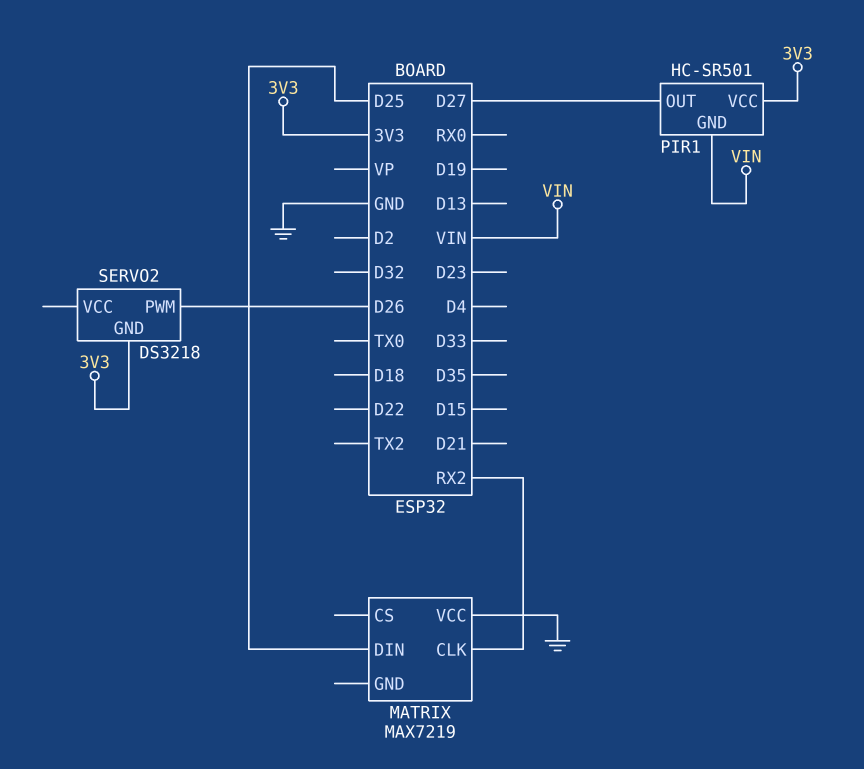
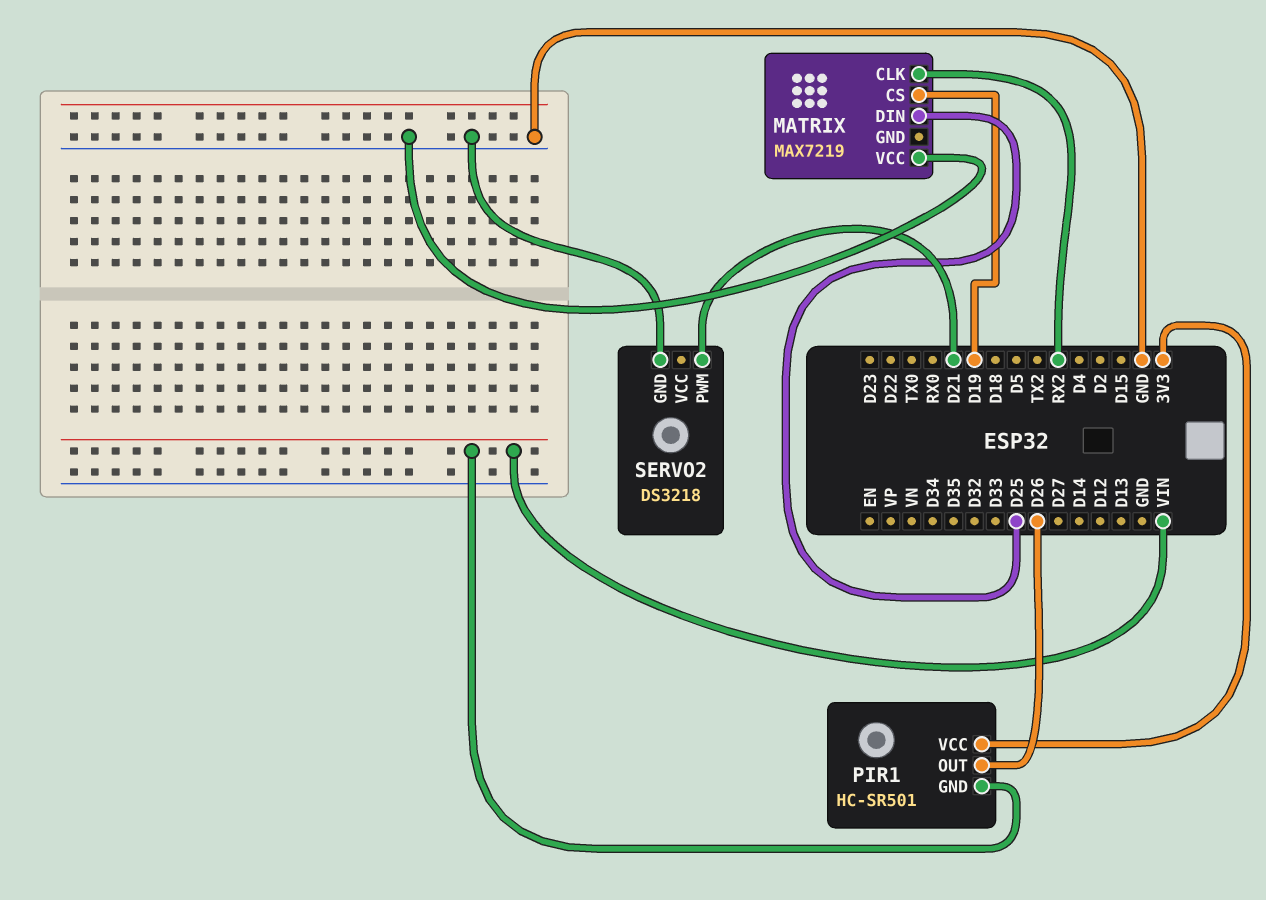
MATRIX pin CS: none -> D19
PIR1 pin OUT: D27 -> D26
SERVO2 pin GND: 3V3 -> GND
SERVO2 pin PWM: D26 -> D21

